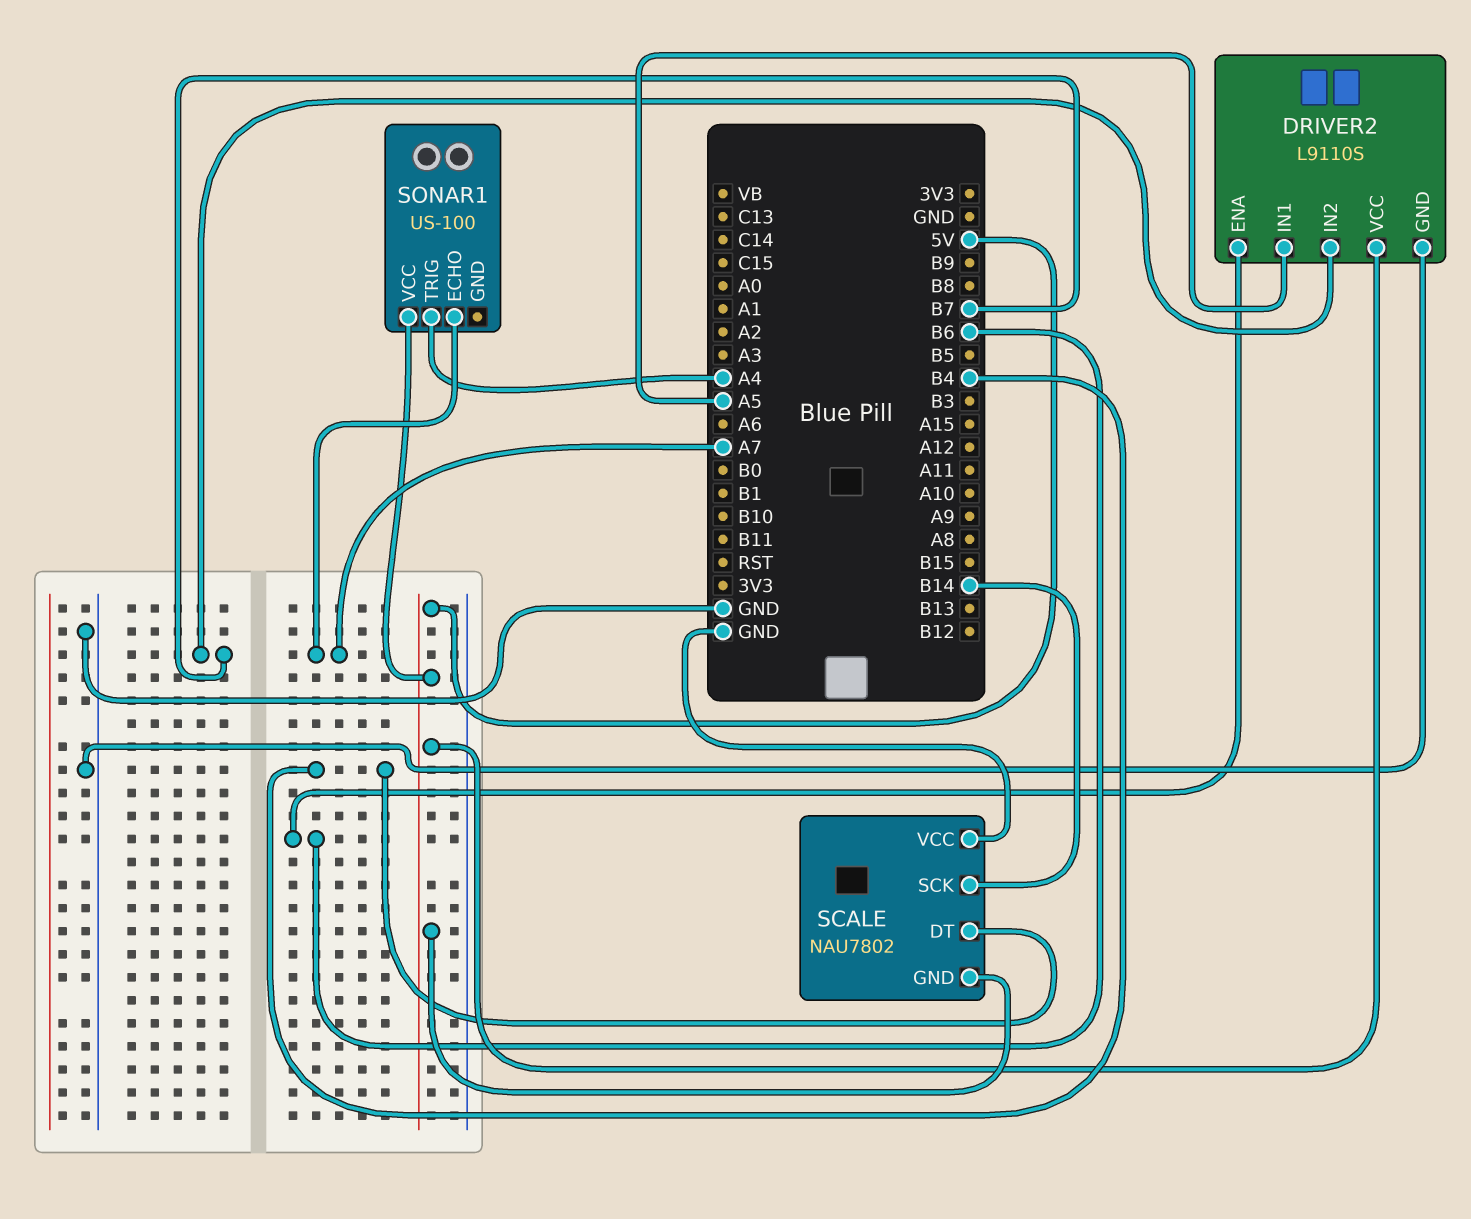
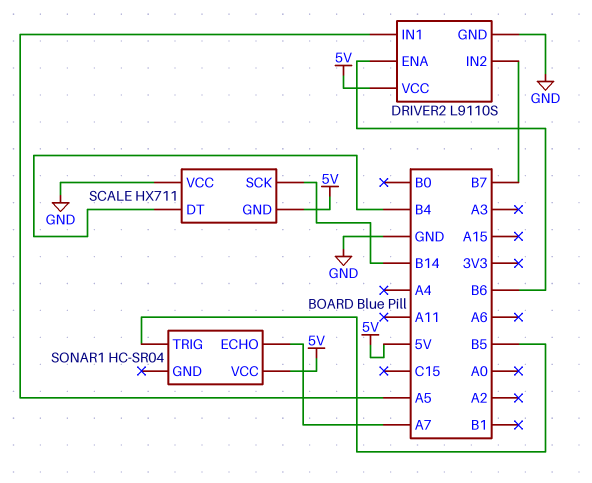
SCALE: NAU7802 -> HX711
SONAR1: US-100 -> HC-SR04
SONAR1 pin TRIG: A4 -> B5

